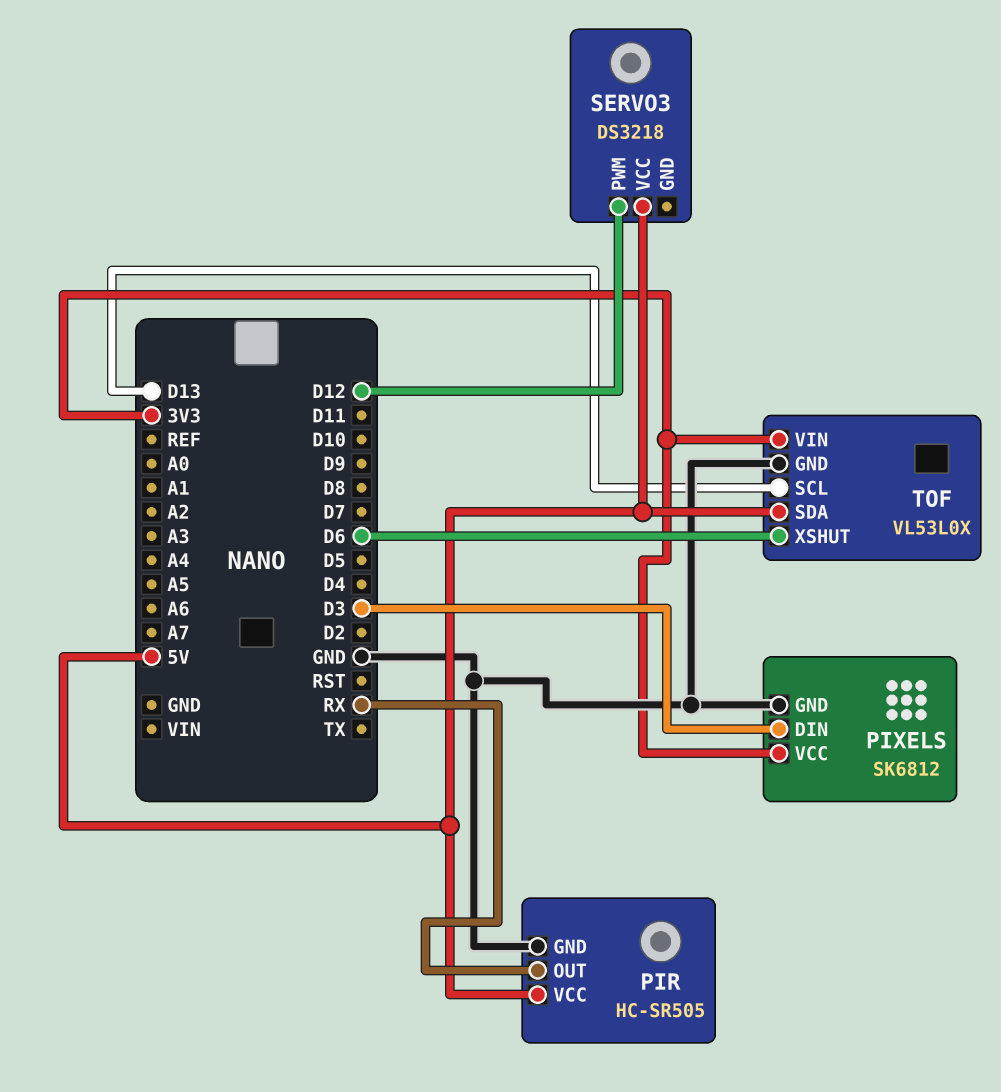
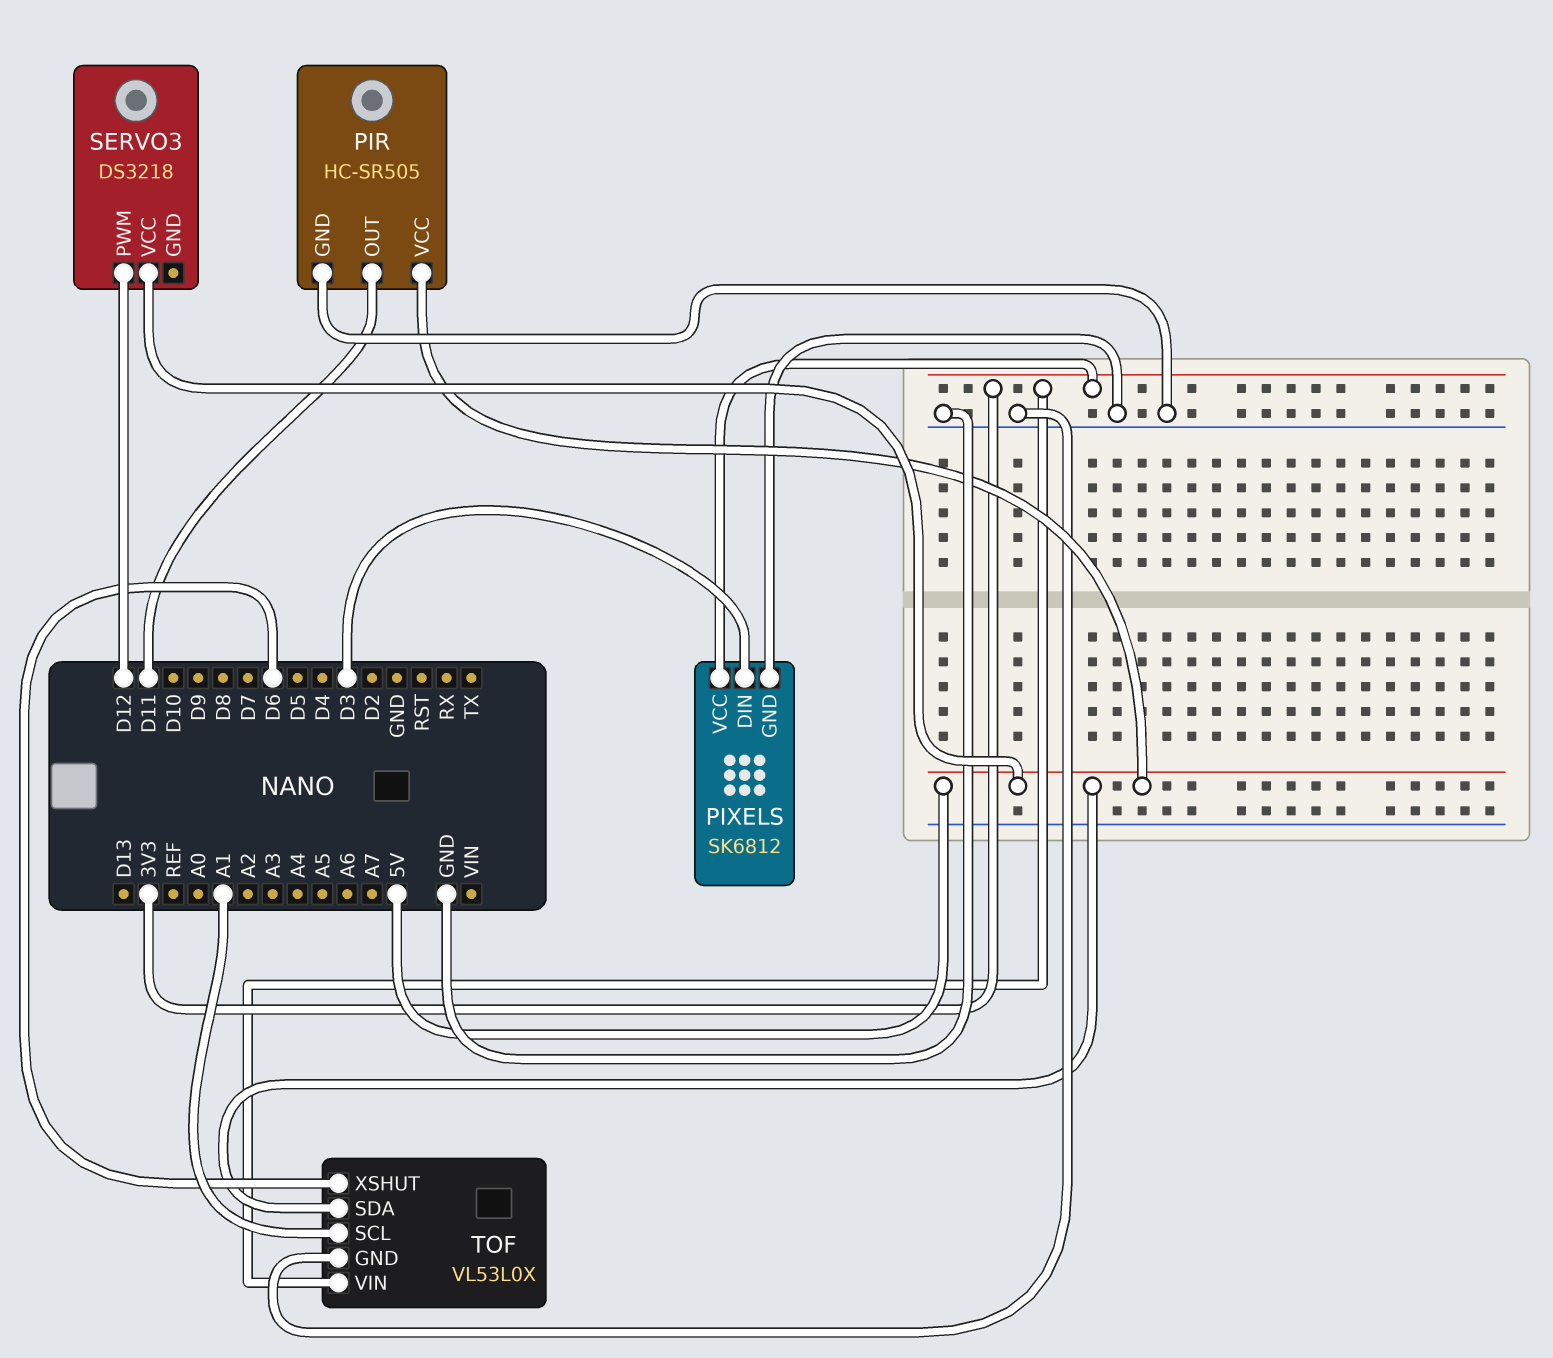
PIR pin OUT: RX -> D11
TOF pin SCL: D13 -> A1

